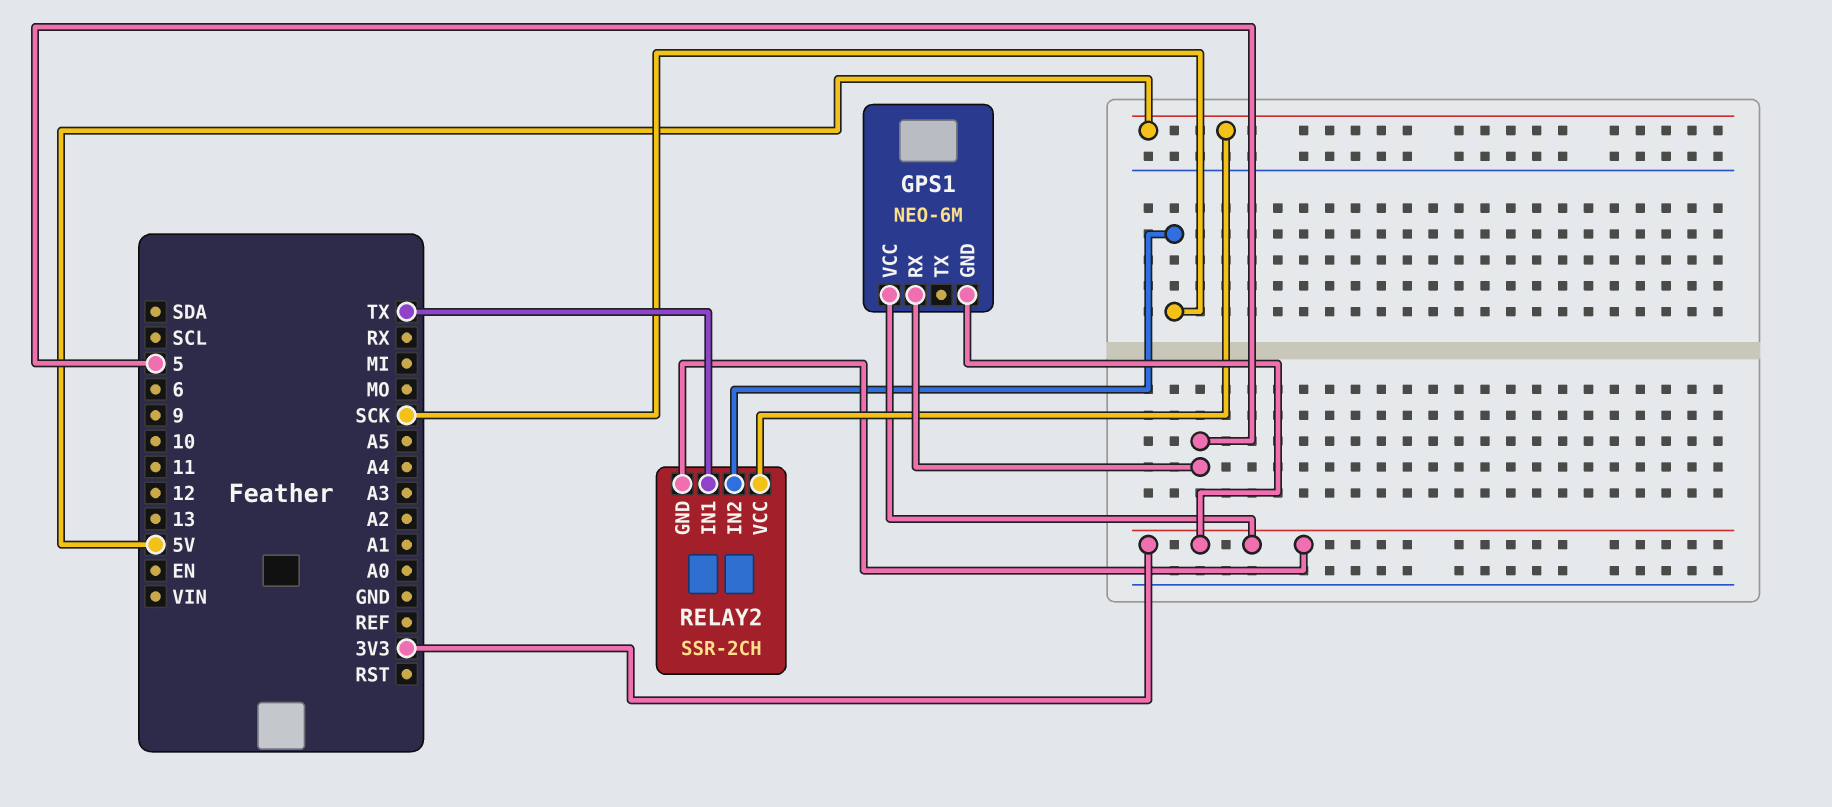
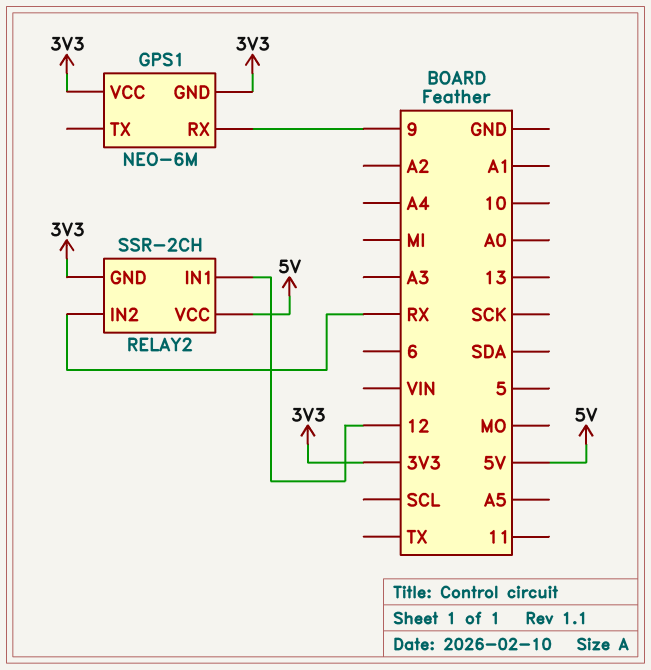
GPS1 pin RX: 5 -> 9
RELAY2 pin IN1: TX -> 12
RELAY2 pin IN2: SCK -> RX

